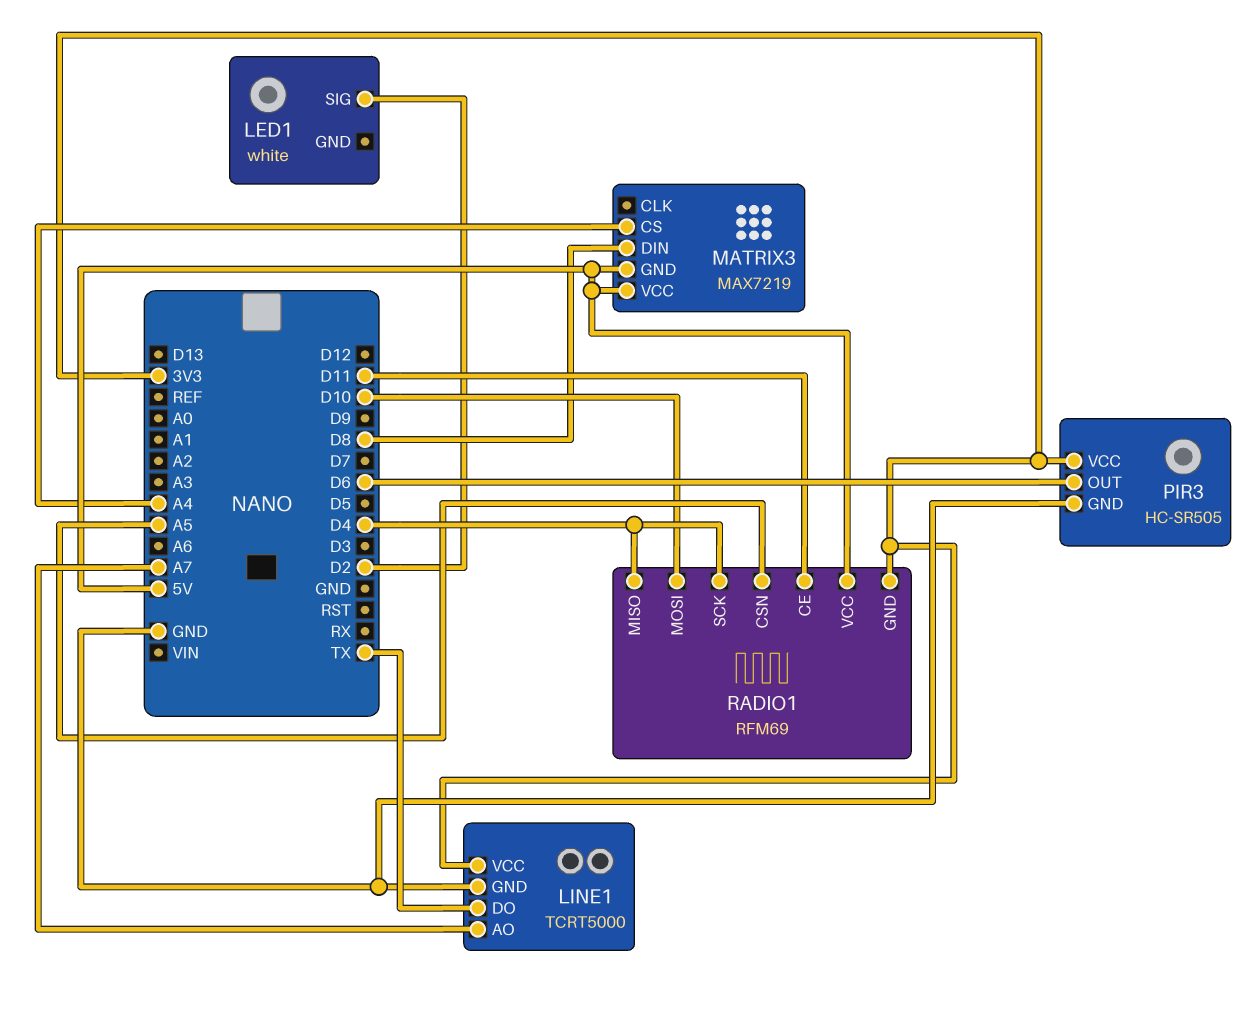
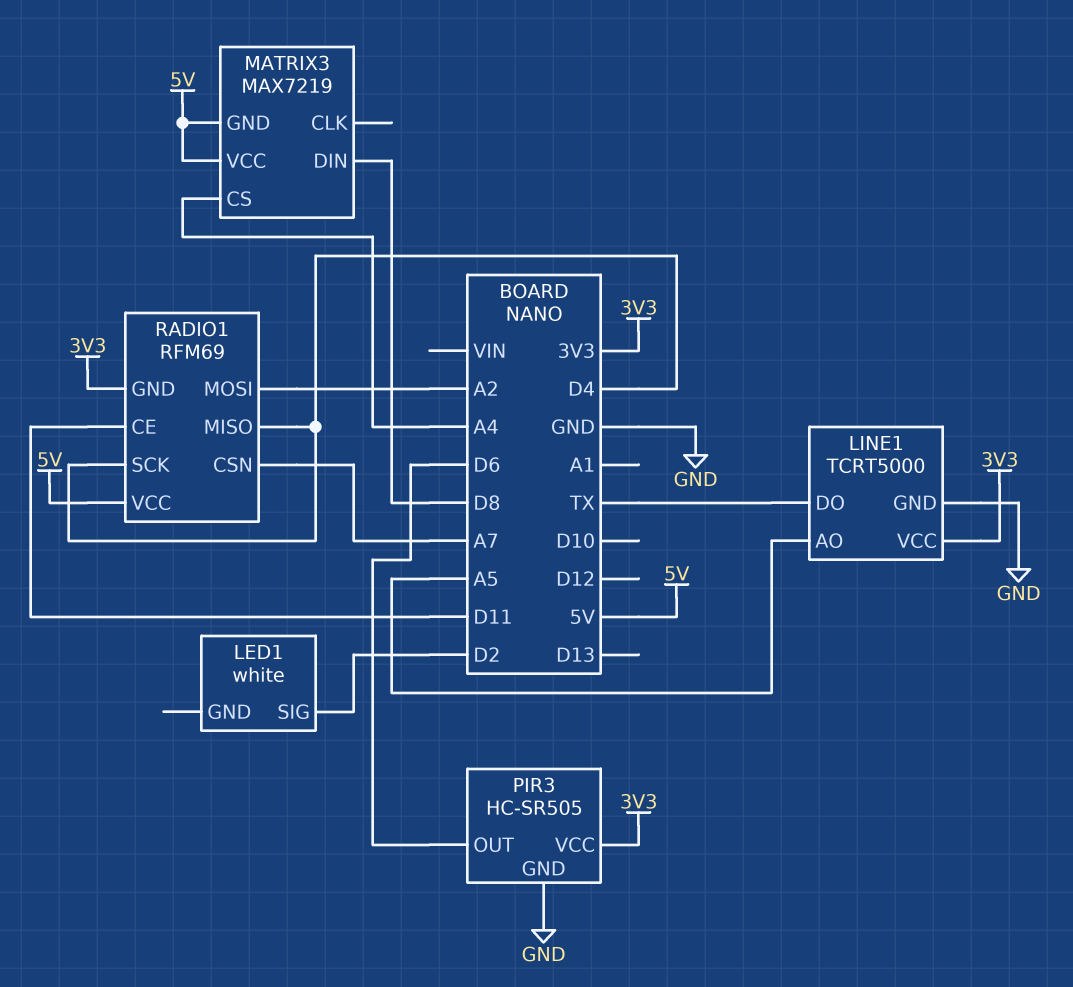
LINE1 pin AO: A7 -> A5
RADIO1 pin CSN: A5 -> A7
RADIO1 pin MOSI: D10 -> A2

